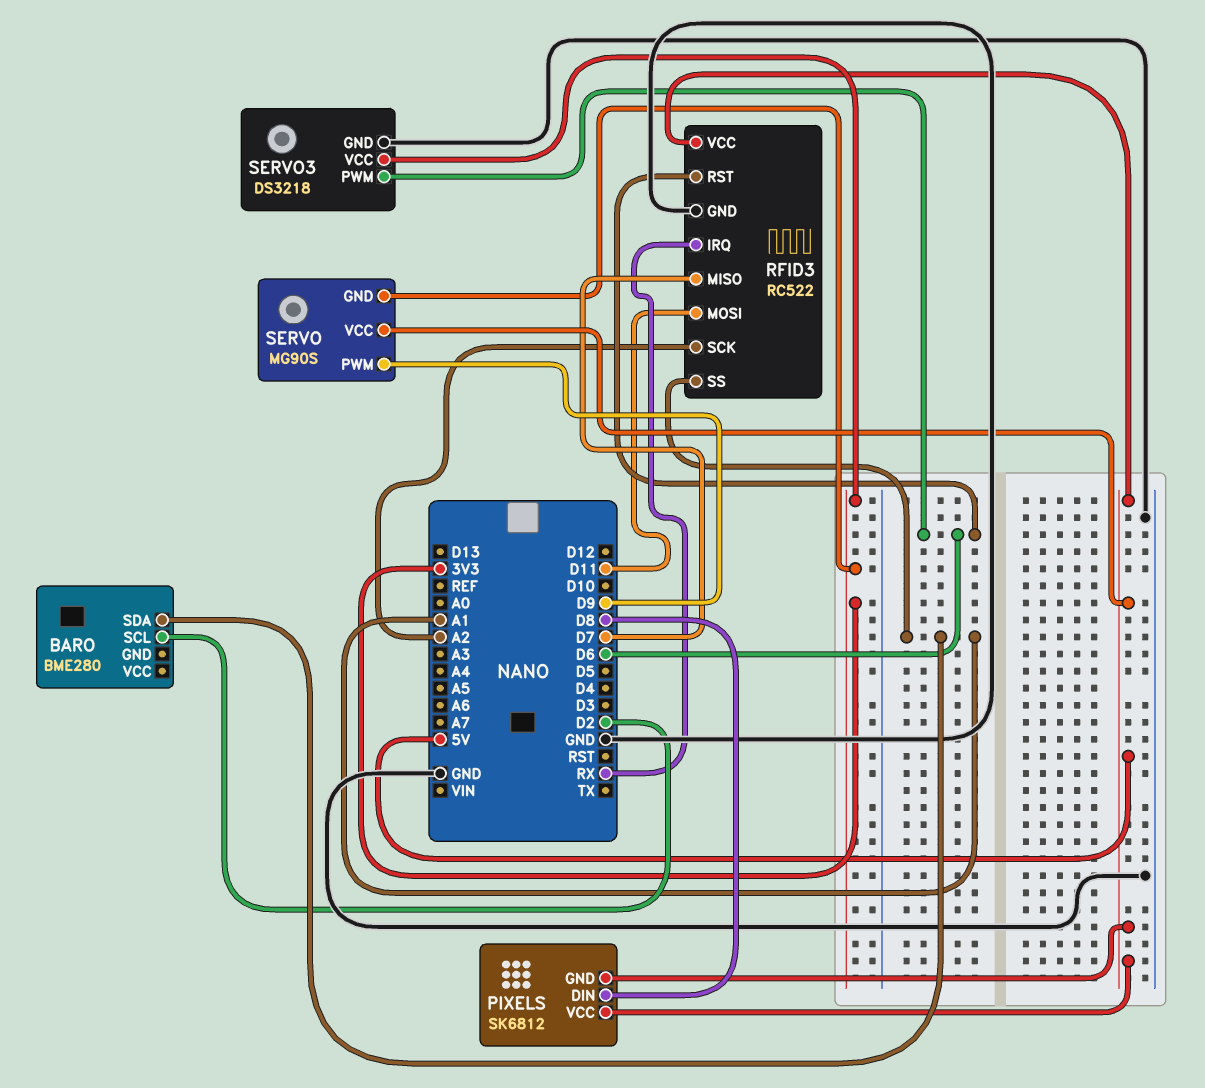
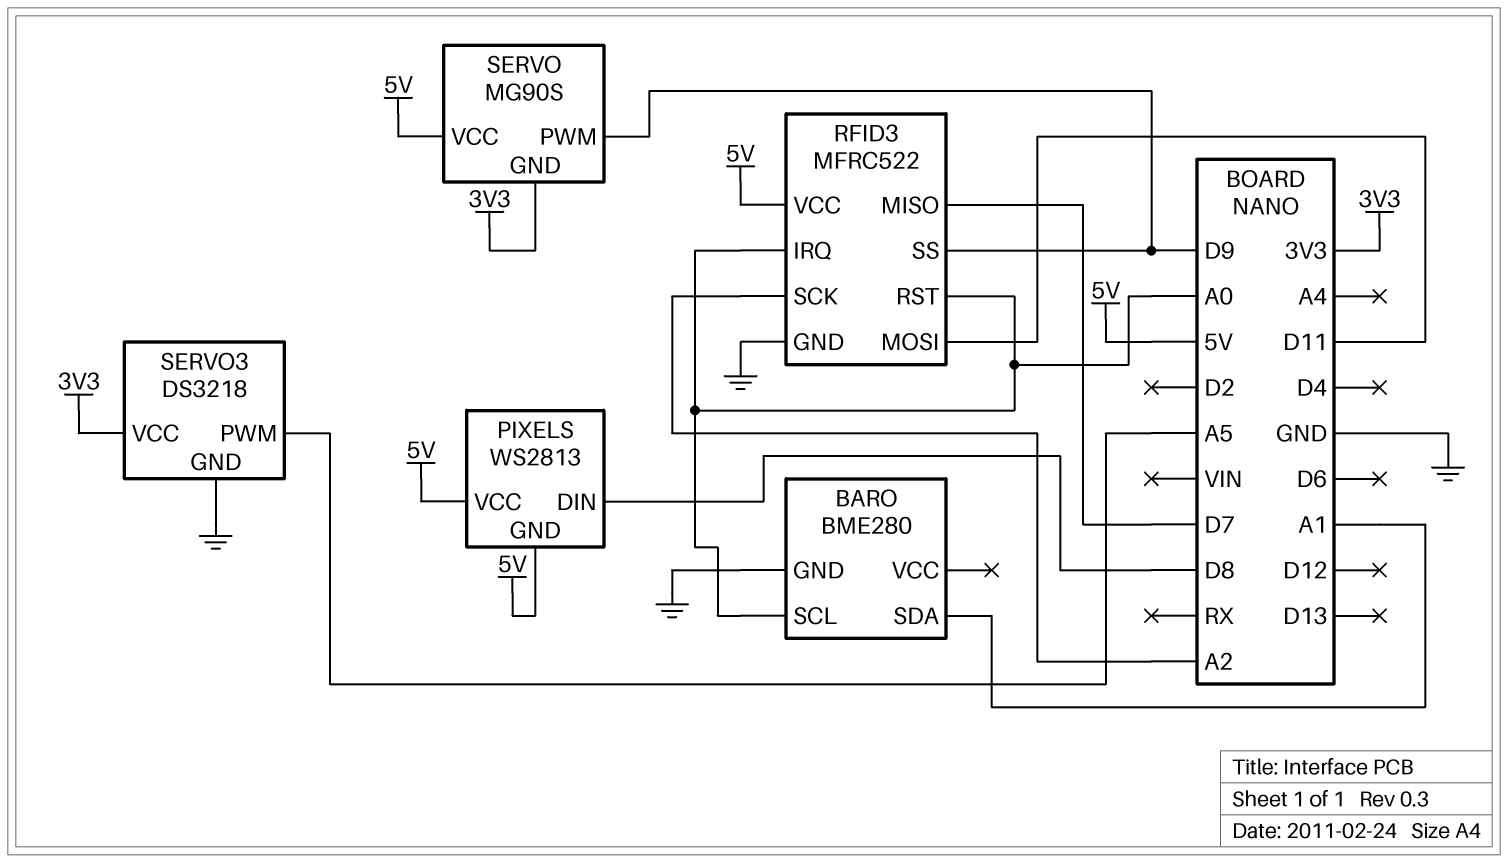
BARO pin GND: none -> GND
BARO pin SCL: D2 -> A0
PIXELS: SK6812 -> WS2813
RFID3: RC522 -> MFRC522
RFID3 pin IRQ: RX -> A0
RFID3 pin RST: D6 -> A0
RFID3 pin SS: A1 -> D9
SERVO3 pin PWM: D6 -> A5

